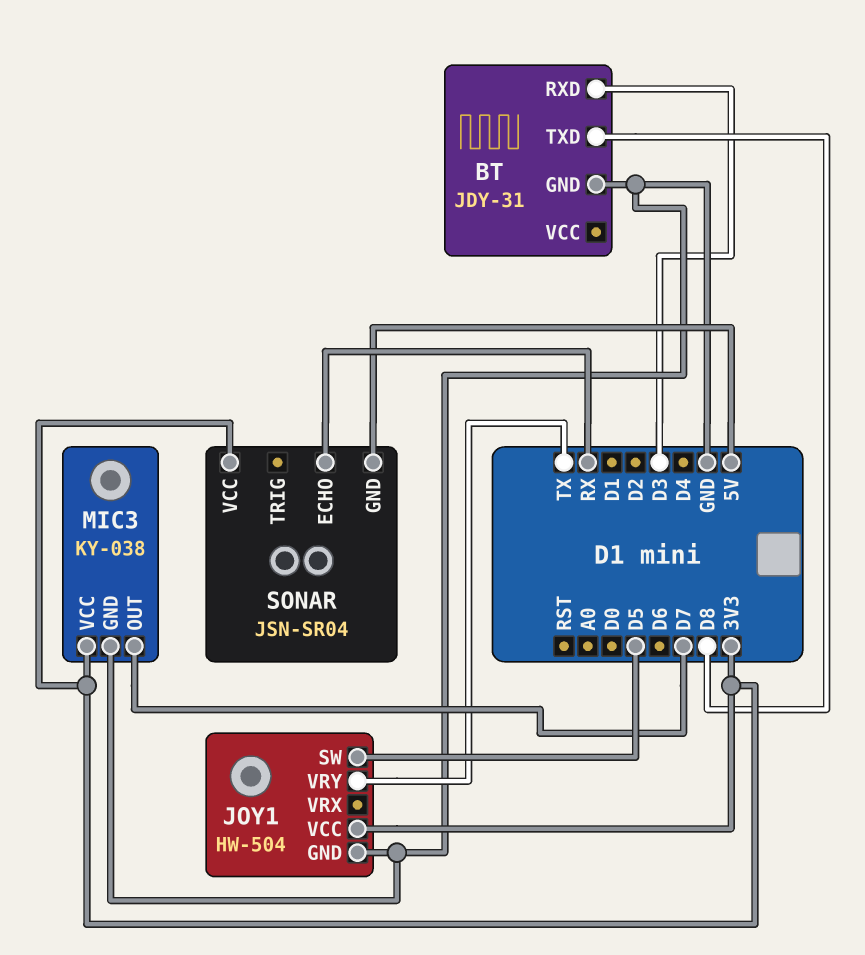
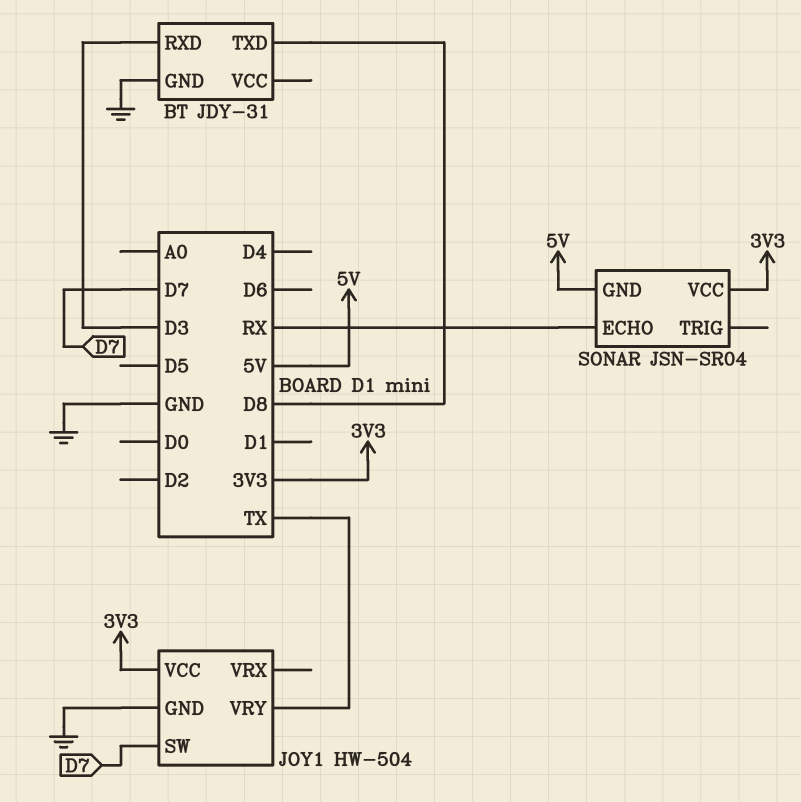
JOY1 pin SW: D5 -> D7
MIC3: KY-038 -> none
MIC3 pin GND: GND -> none
MIC3 pin OUT: D7 -> none
MIC3 pin VCC: 3V3 -> none

